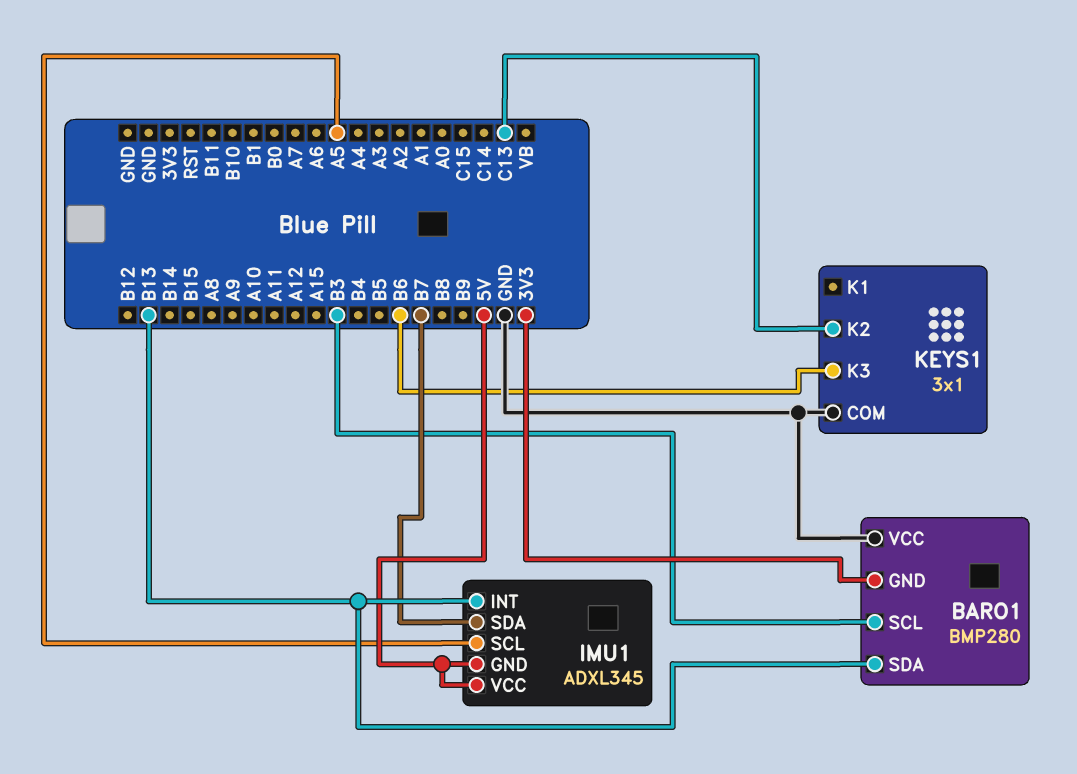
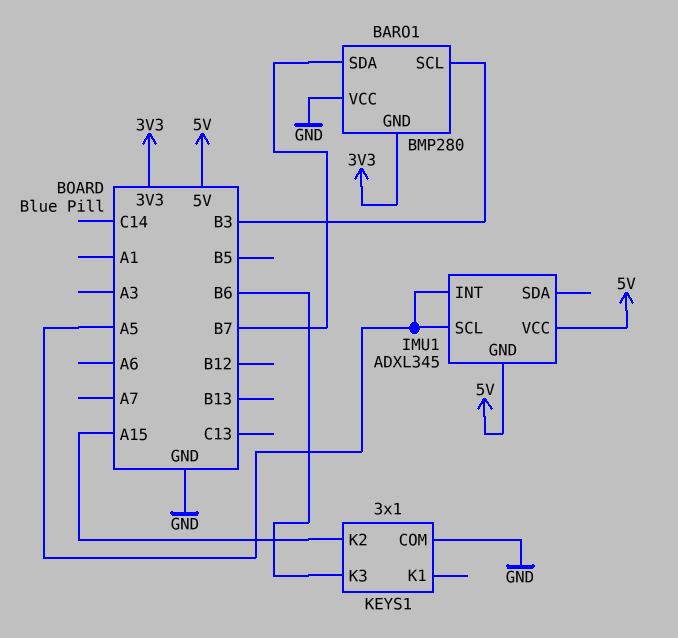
BARO1 pin SDA: B13 -> B7
IMU1 pin INT: B13 -> A5
IMU1 pin SDA: B7 -> none
KEYS1 pin K2: C13 -> A15

